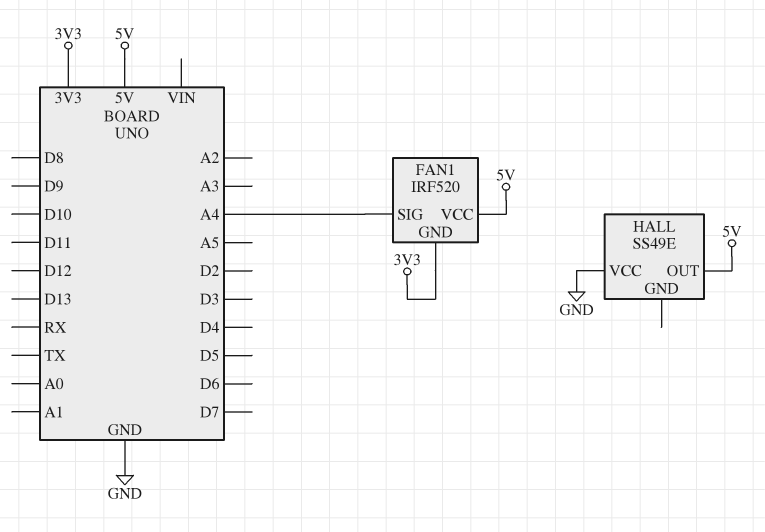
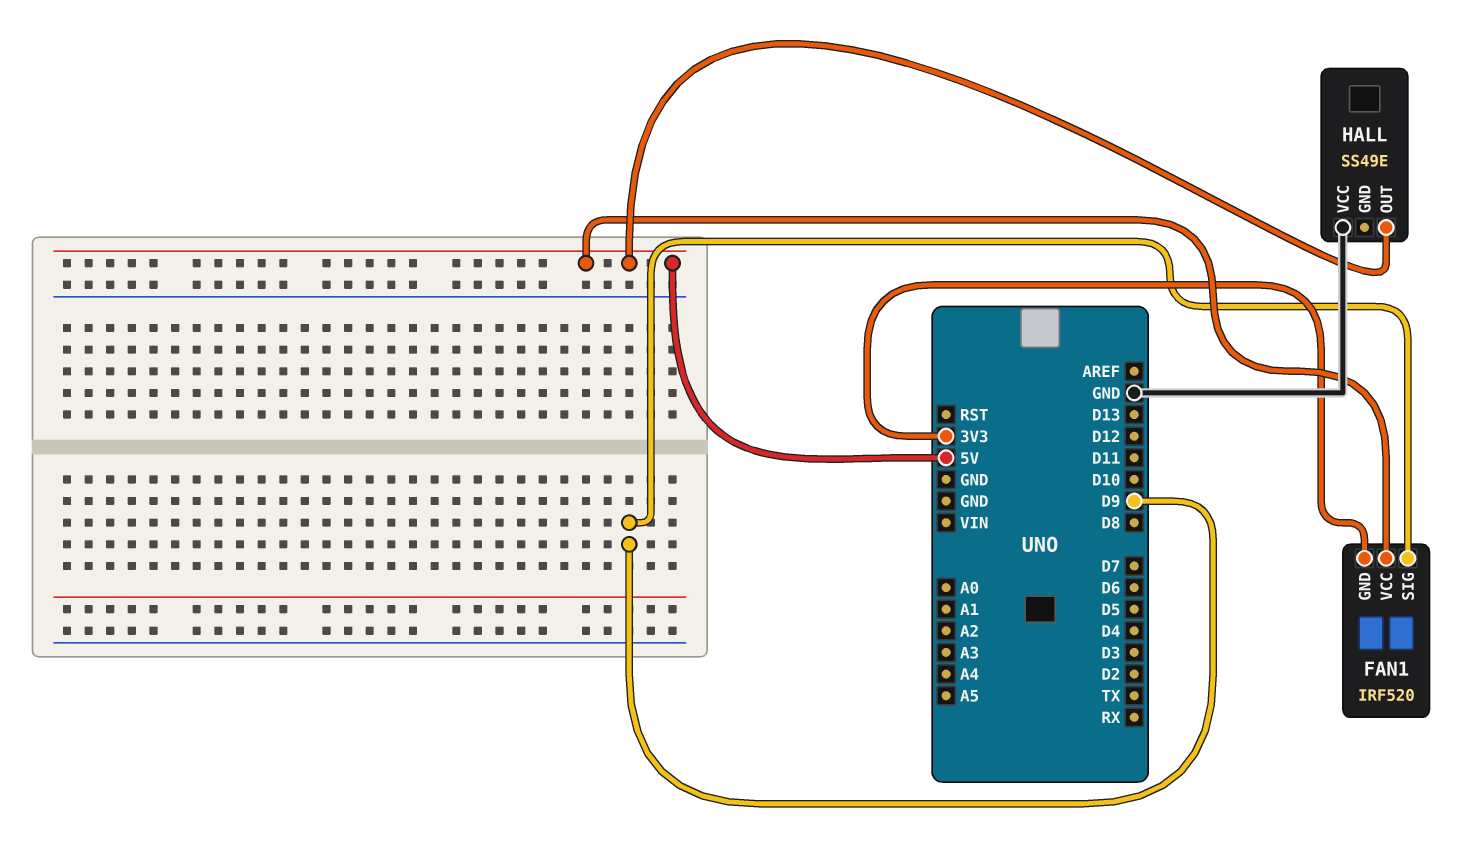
FAN1 pin SIG: A4 -> D9

